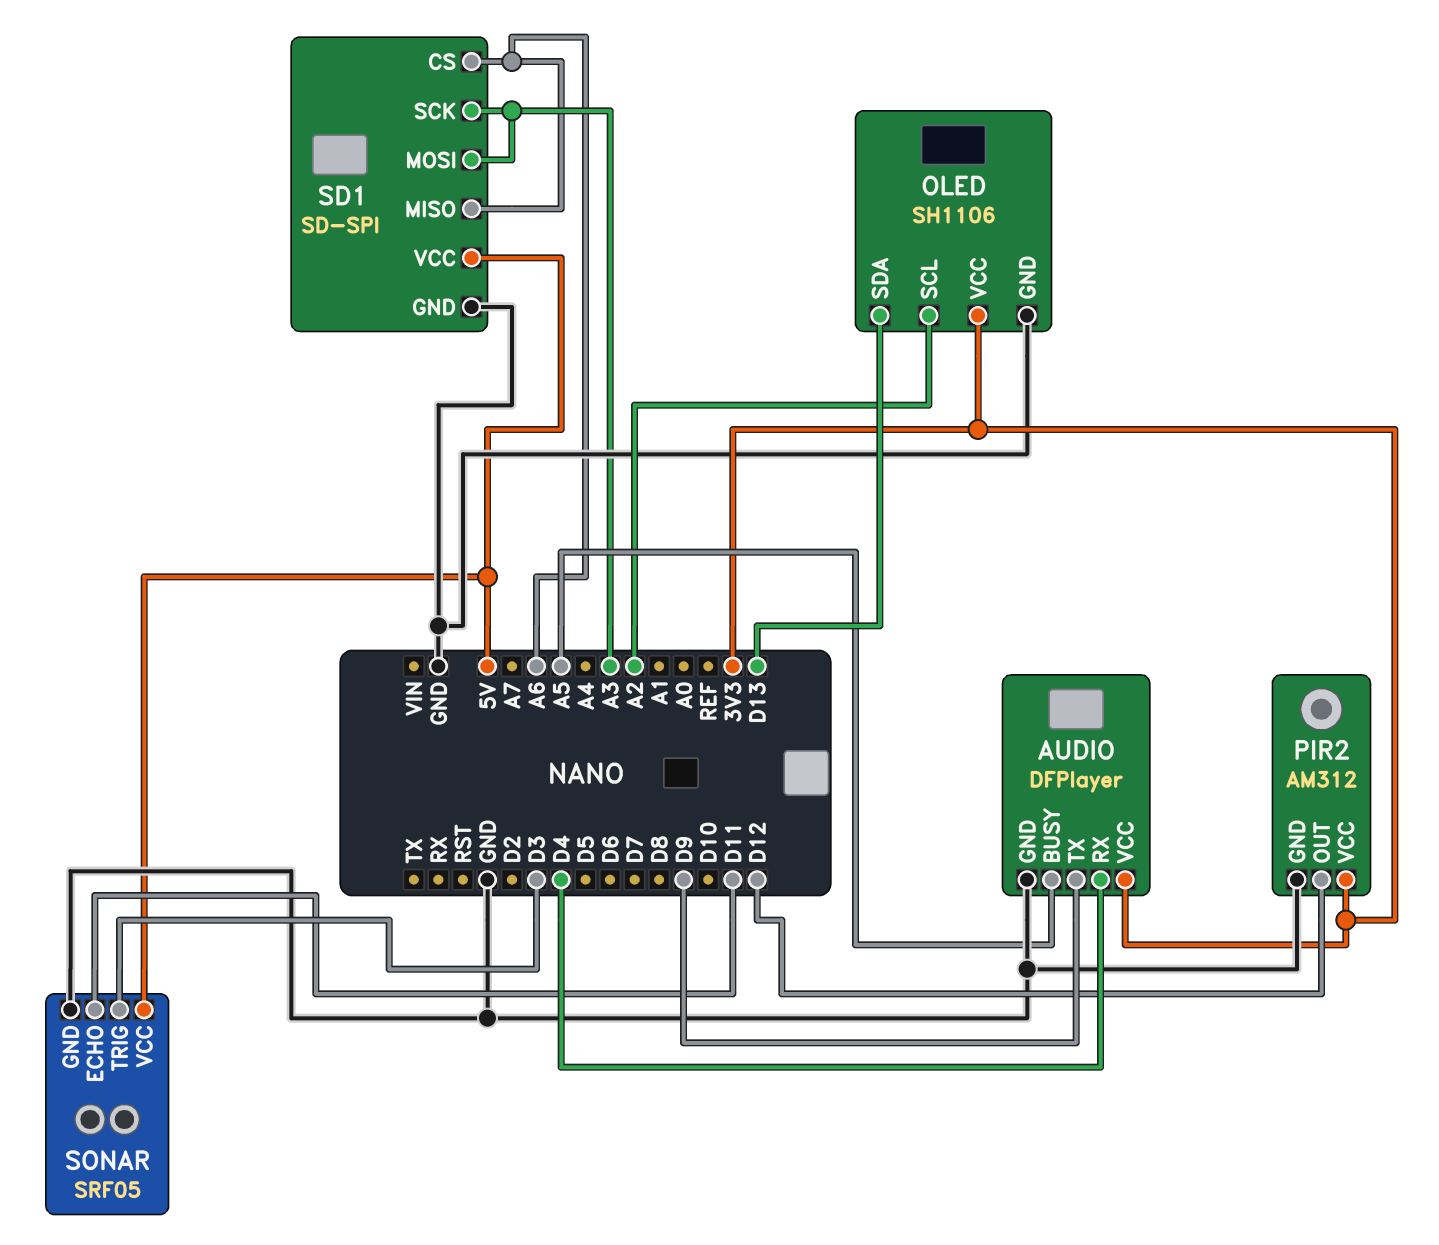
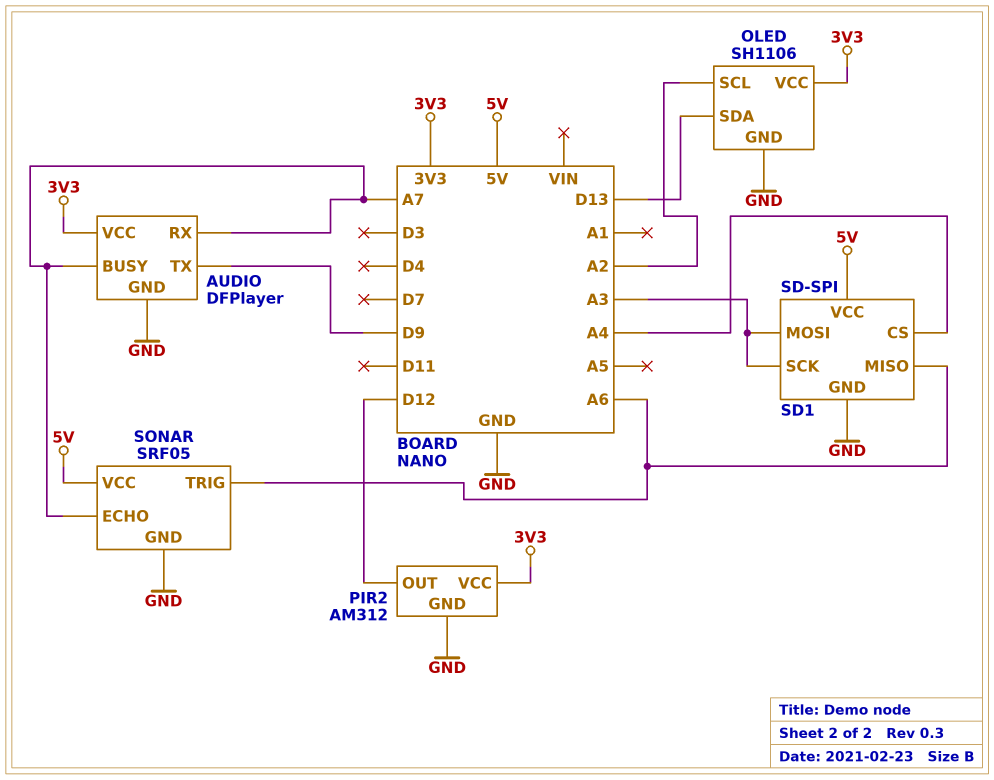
AUDIO pin BUSY: A5 -> A7
AUDIO pin RX: D4 -> A7
SD1 pin CS: A6 -> A4
SONAR pin ECHO: D11 -> A7
SONAR pin TRIG: D3 -> A6

